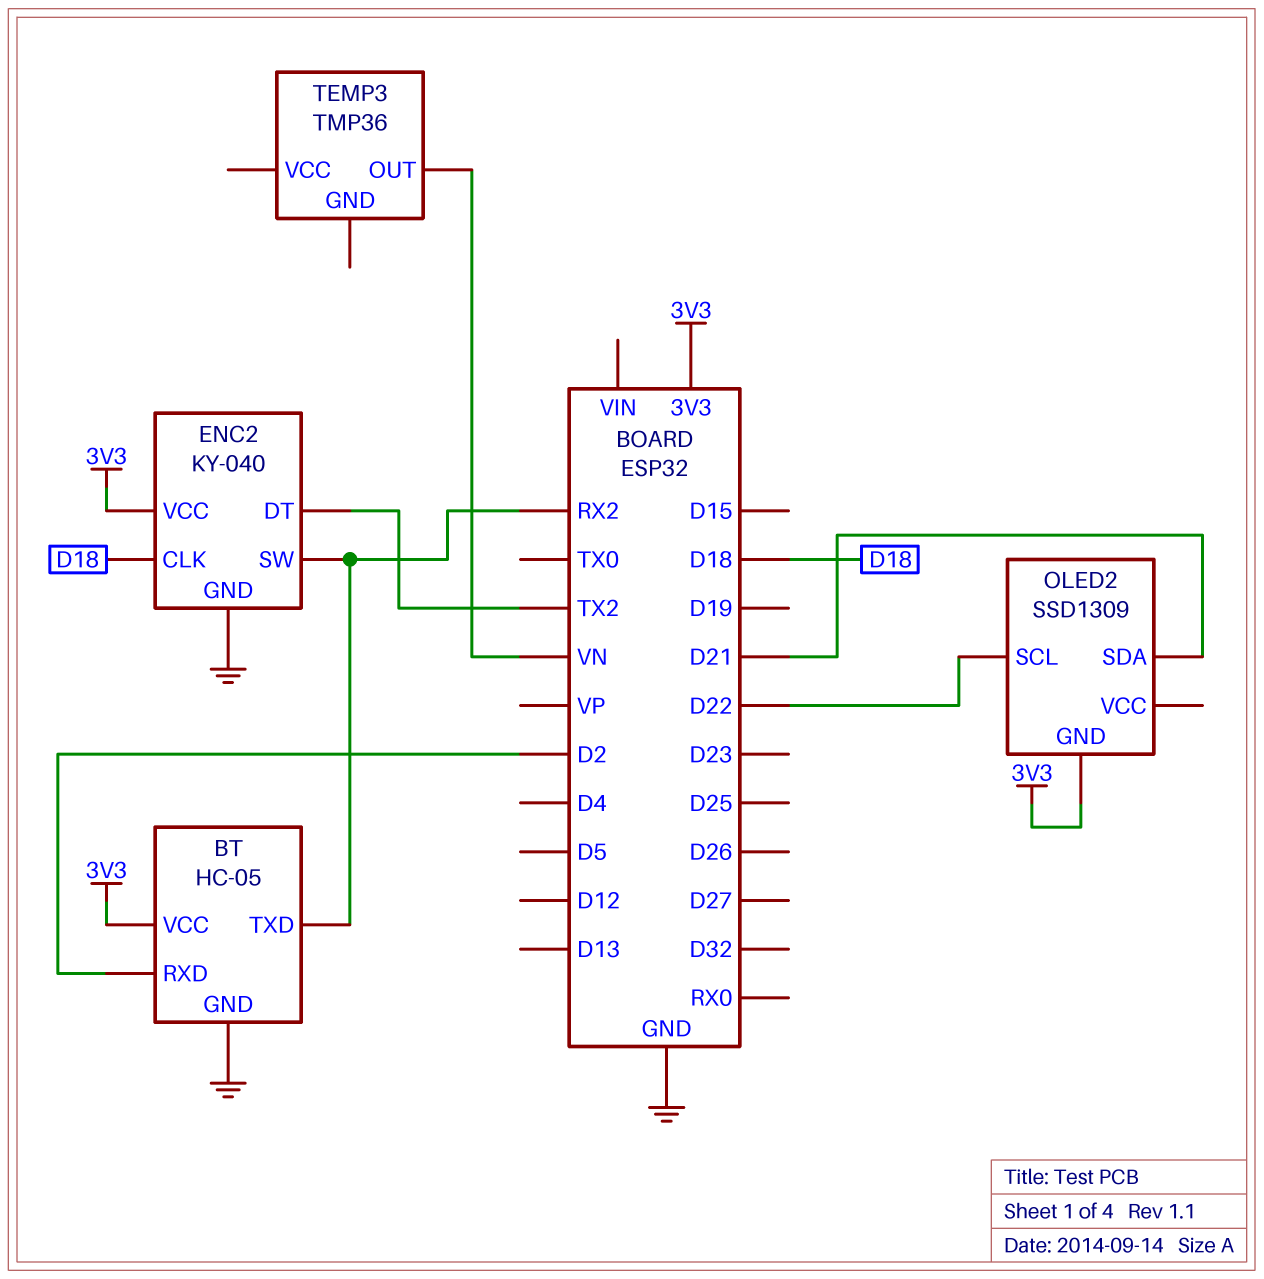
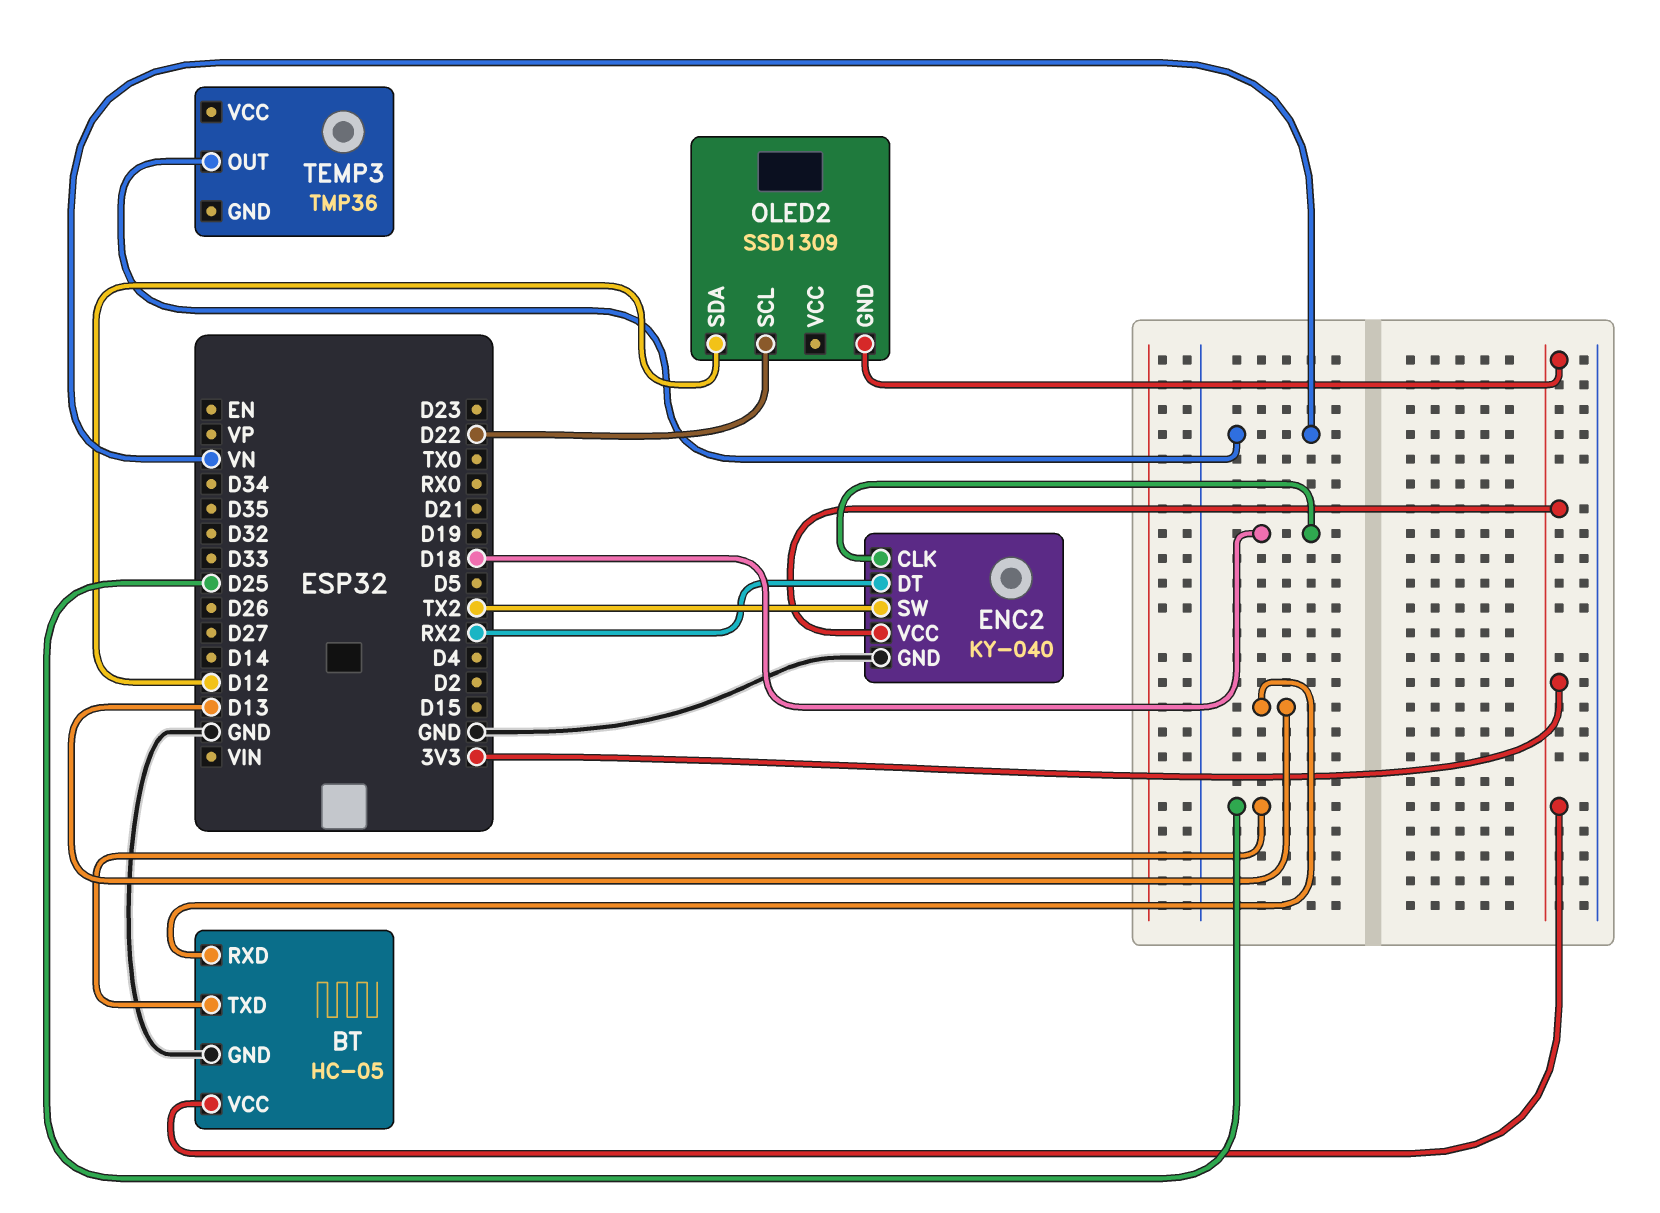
BT pin RXD: D2 -> D13
BT pin TXD: RX2 -> D25
ENC2 pin DT: TX2 -> RX2
ENC2 pin SW: RX2 -> TX2
OLED2 pin SDA: D21 -> D12

